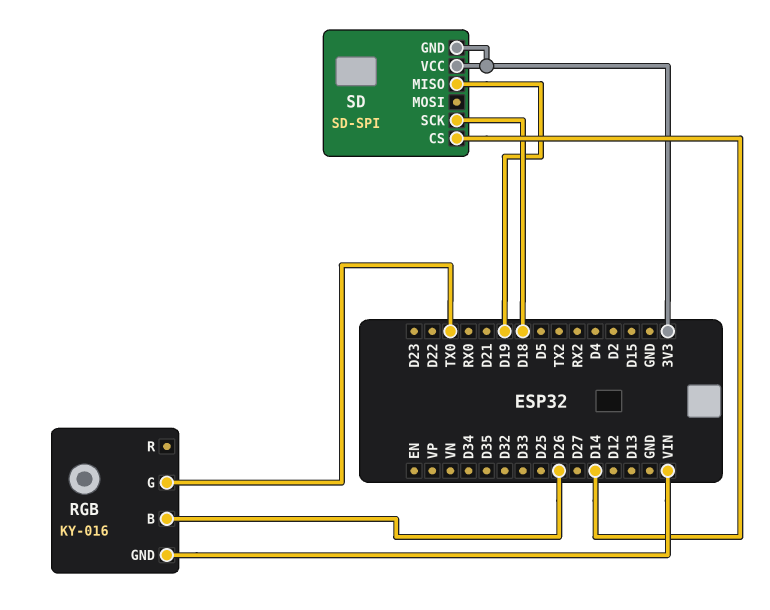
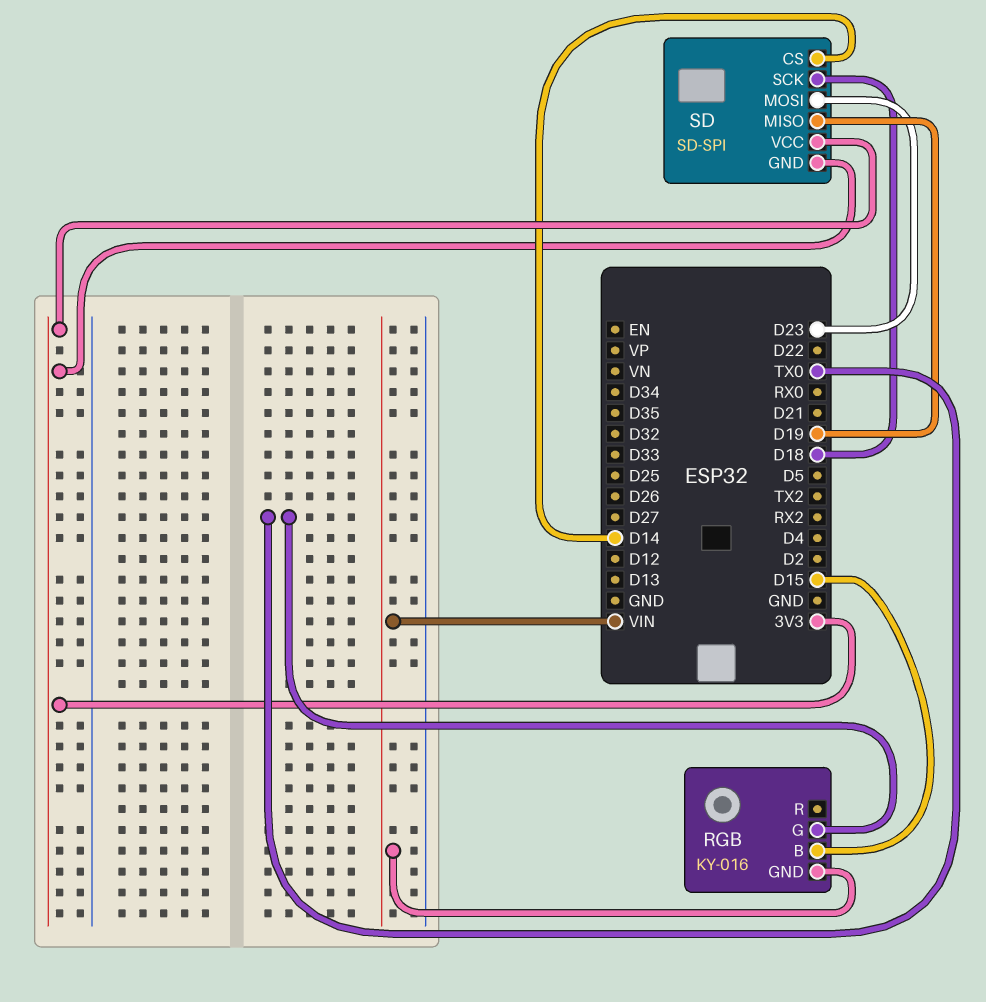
RGB pin B: D26 -> D15
SD pin MOSI: none -> D23

